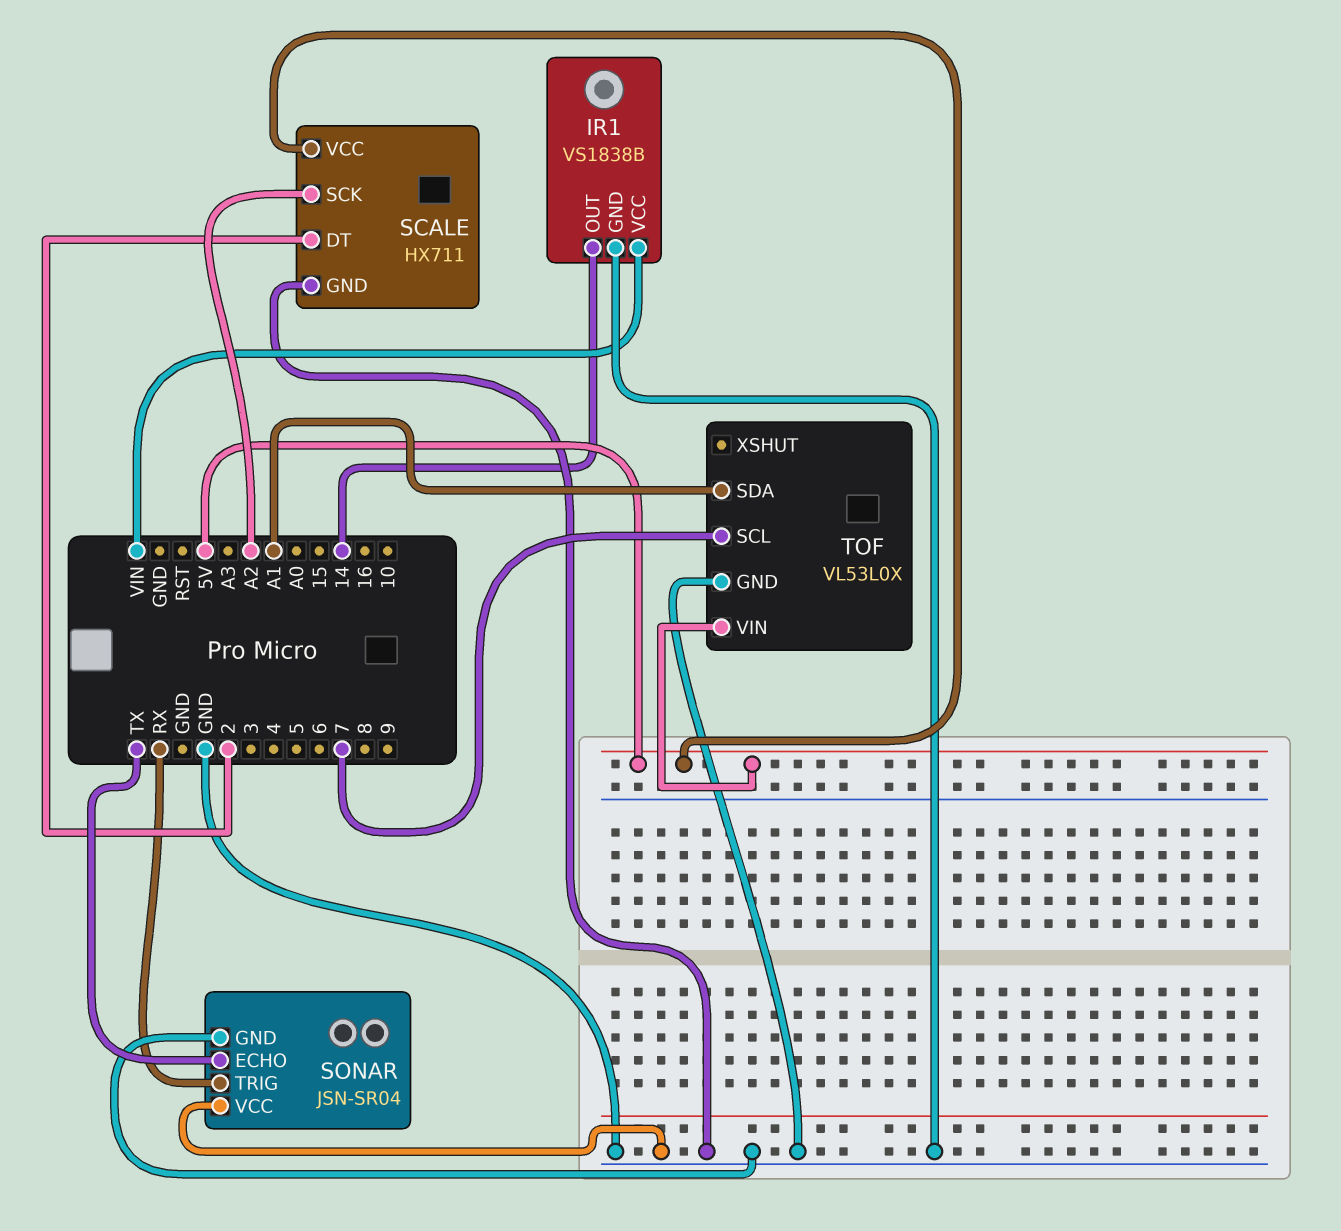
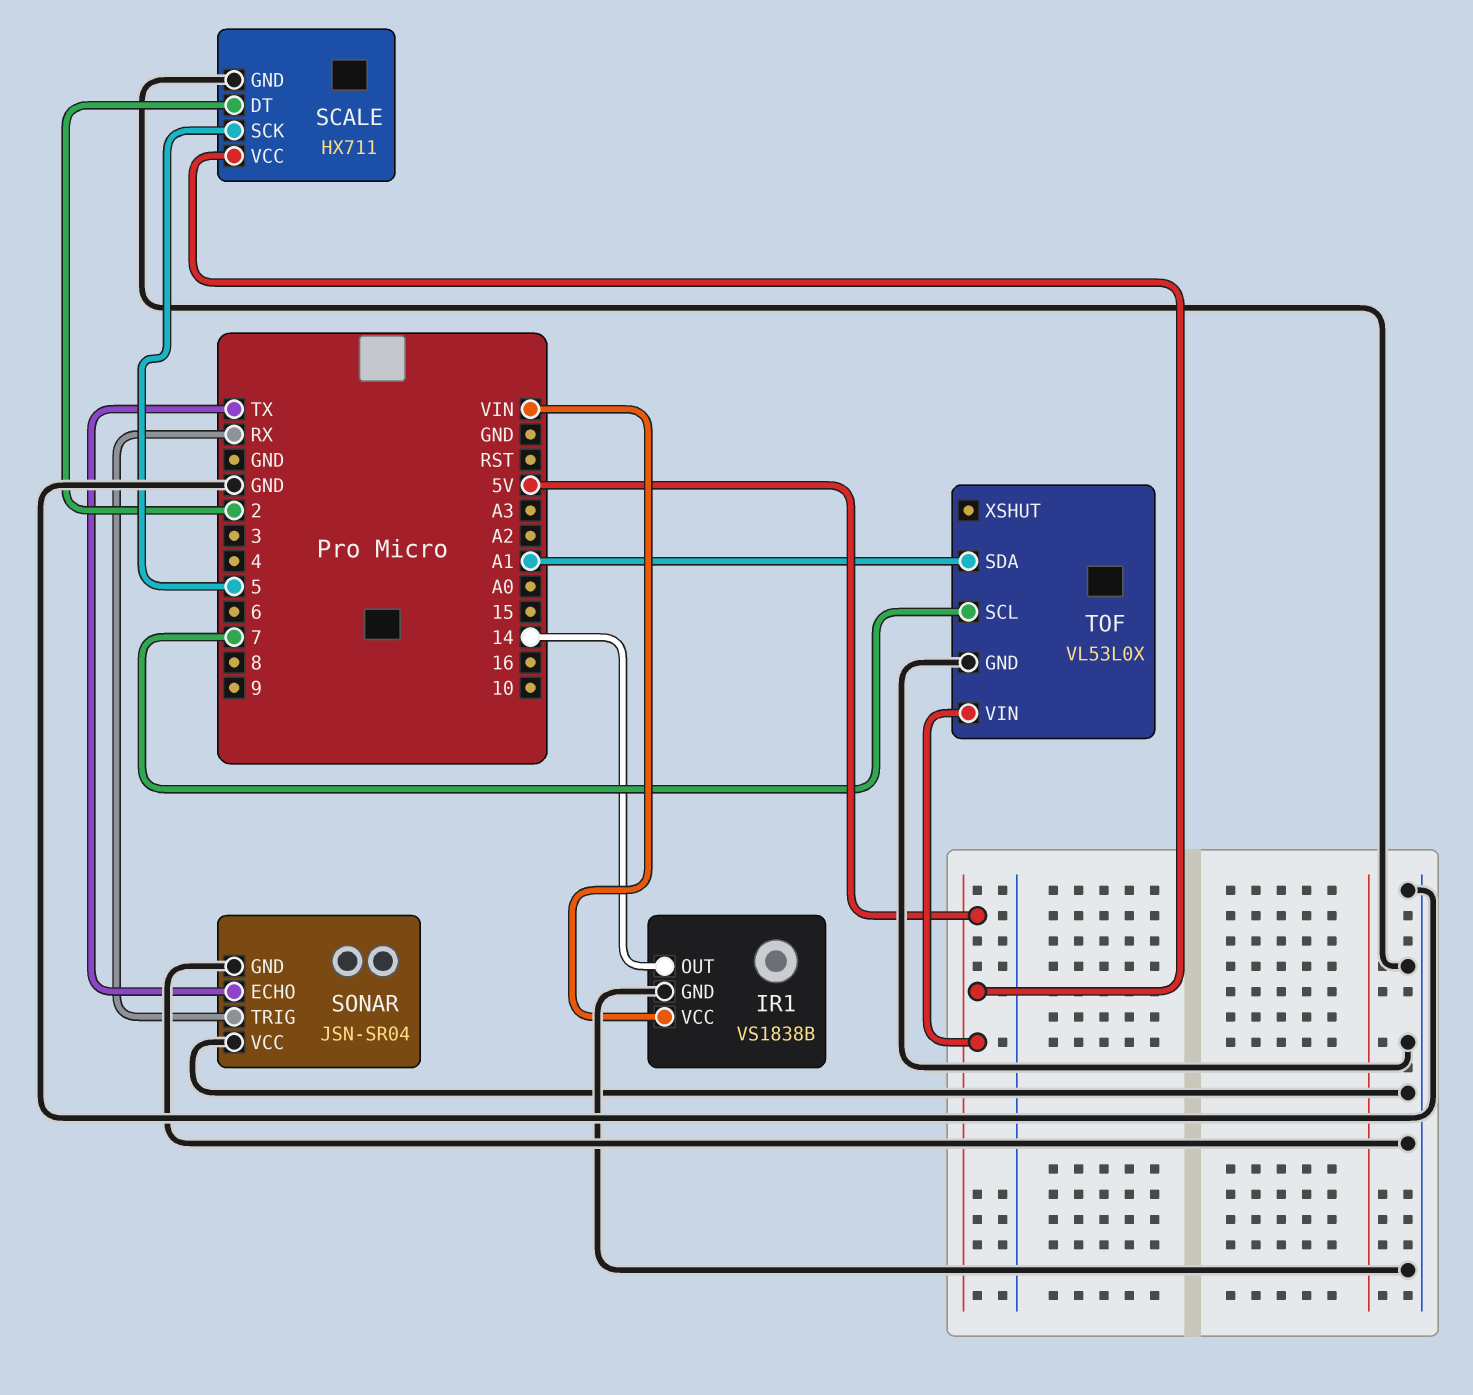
SCALE pin SCK: A2 -> 5

